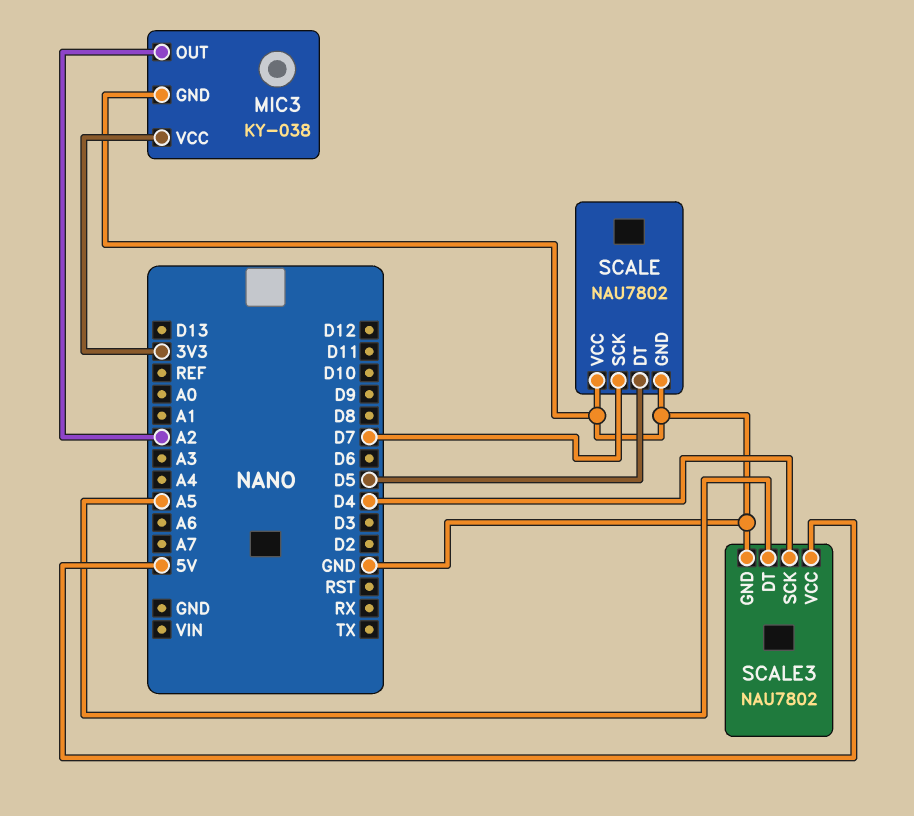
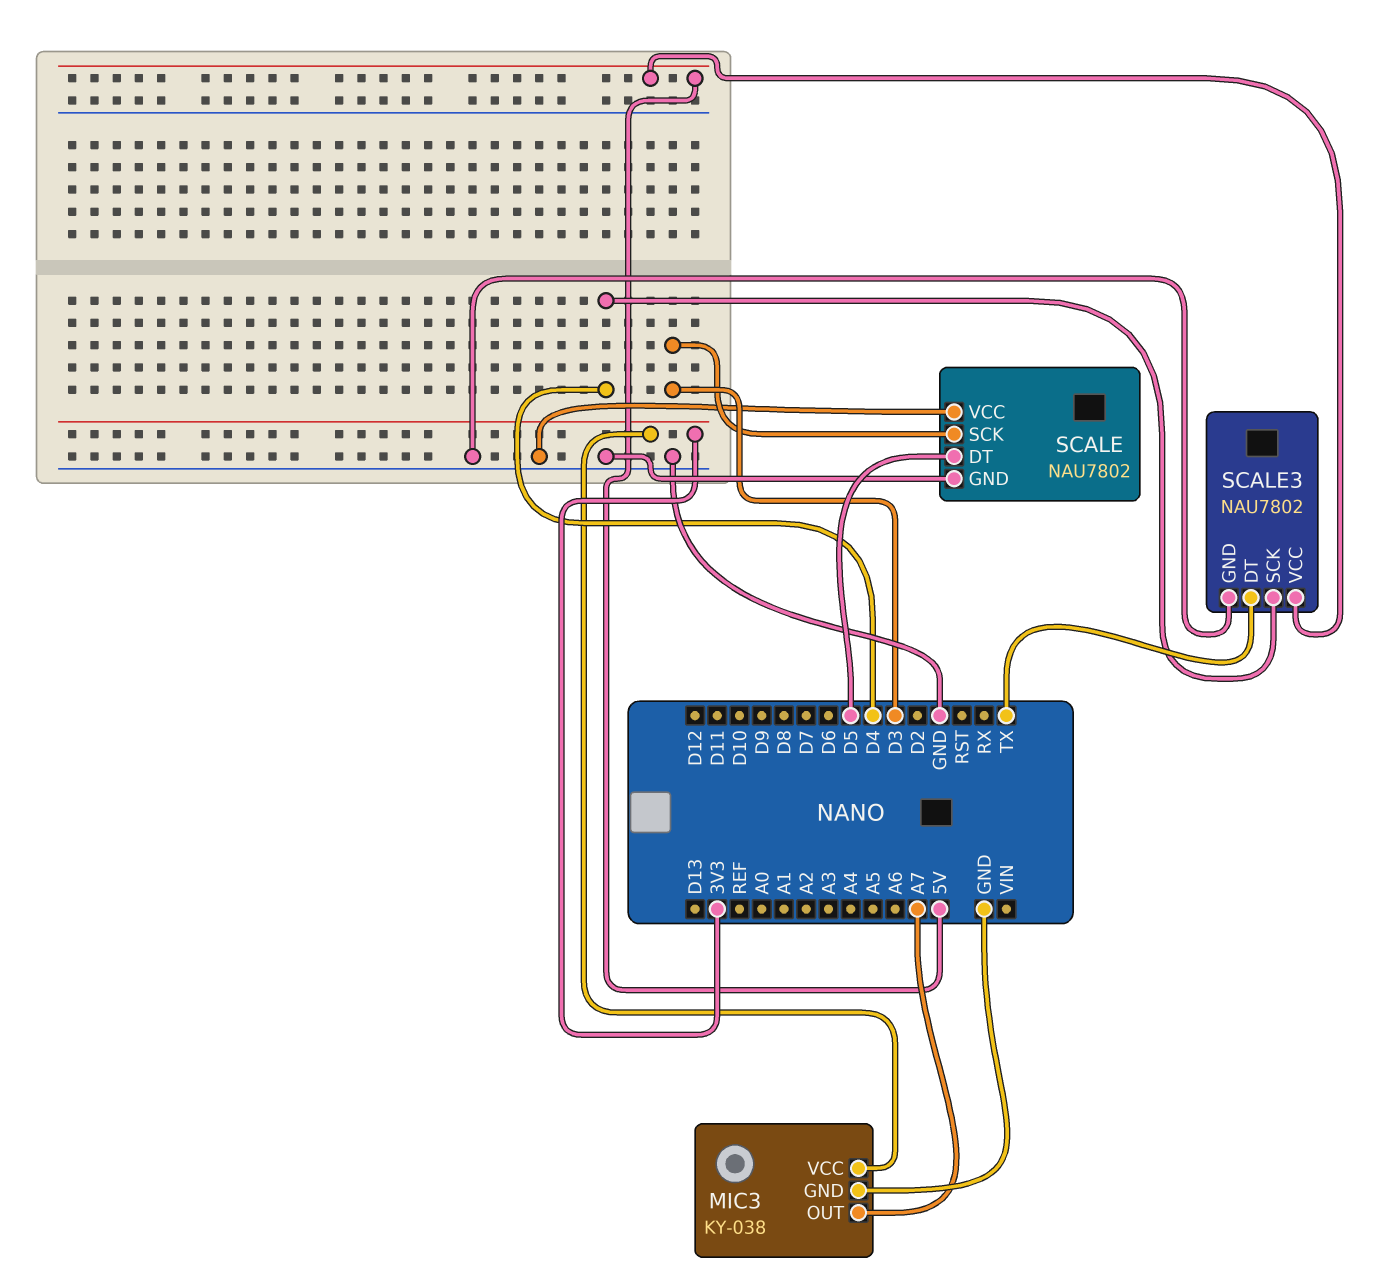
MIC3 pin OUT: A2 -> A7
SCALE pin SCK: D7 -> D3
SCALE3 pin DT: A5 -> TX

